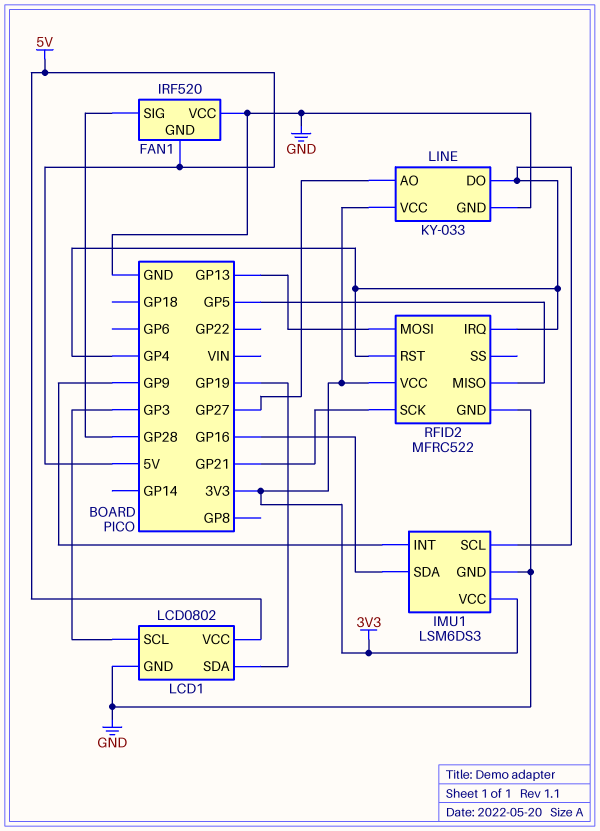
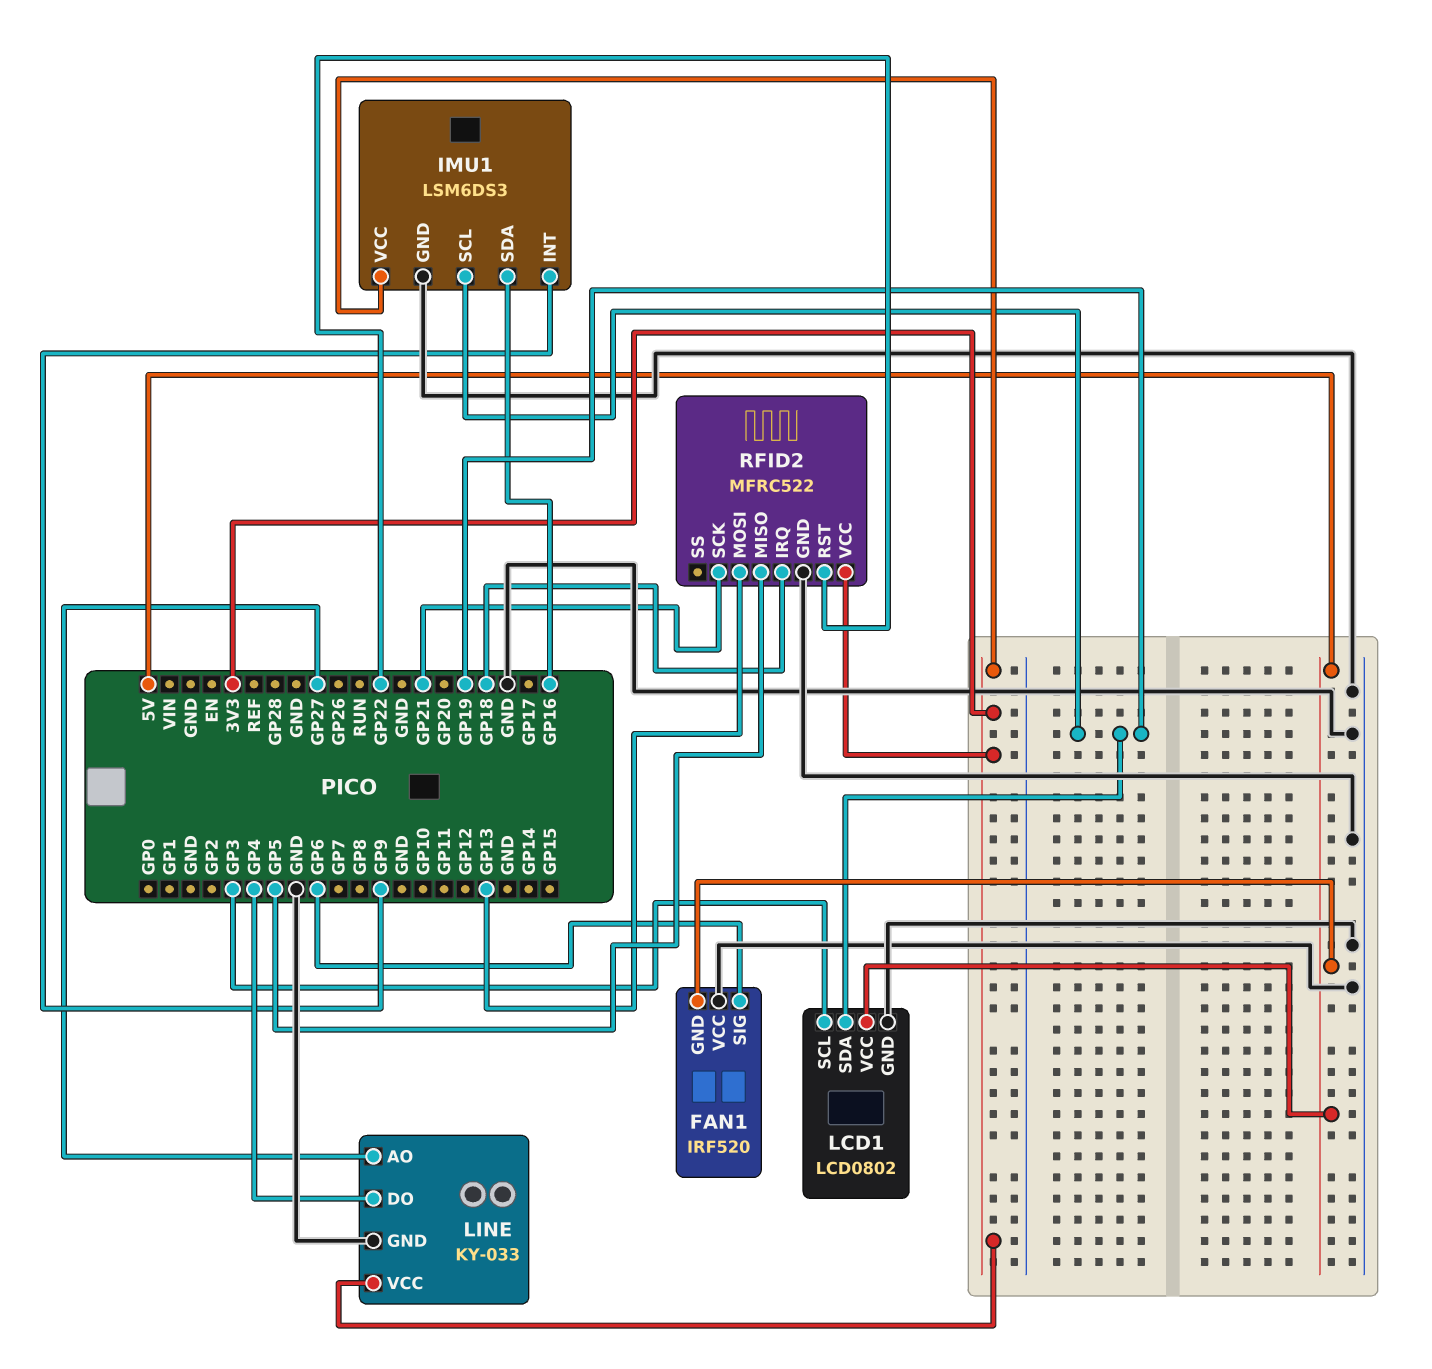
FAN1 pin SIG: GP28 -> GP6
IMU1 pin SCL: GP4 -> GP19
RFID2 pin IRQ: GP4 -> GP18
RFID2 pin RST: GP4 -> GP22

